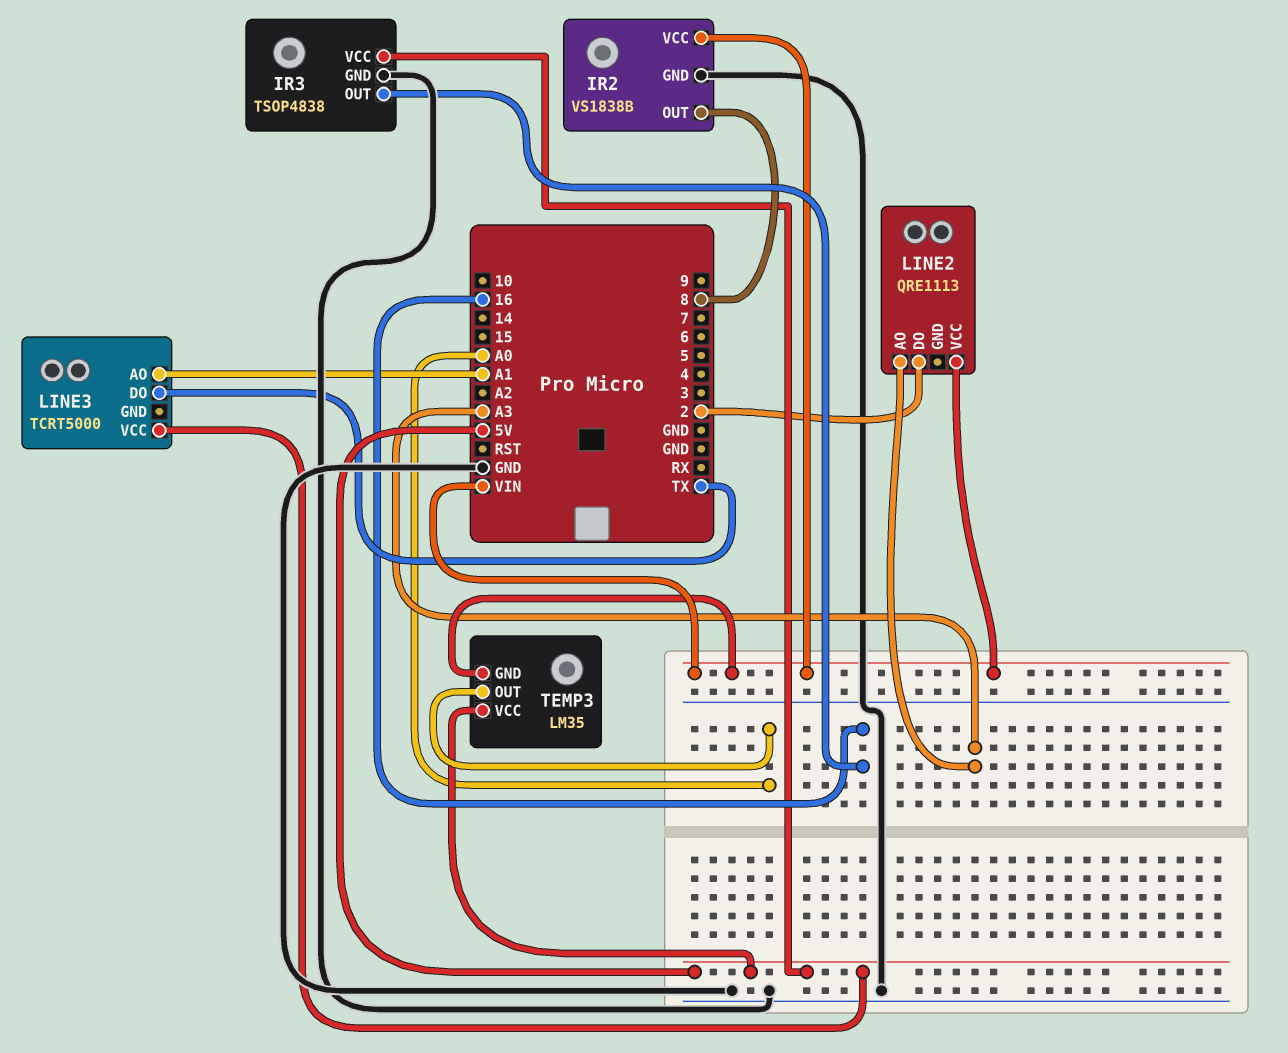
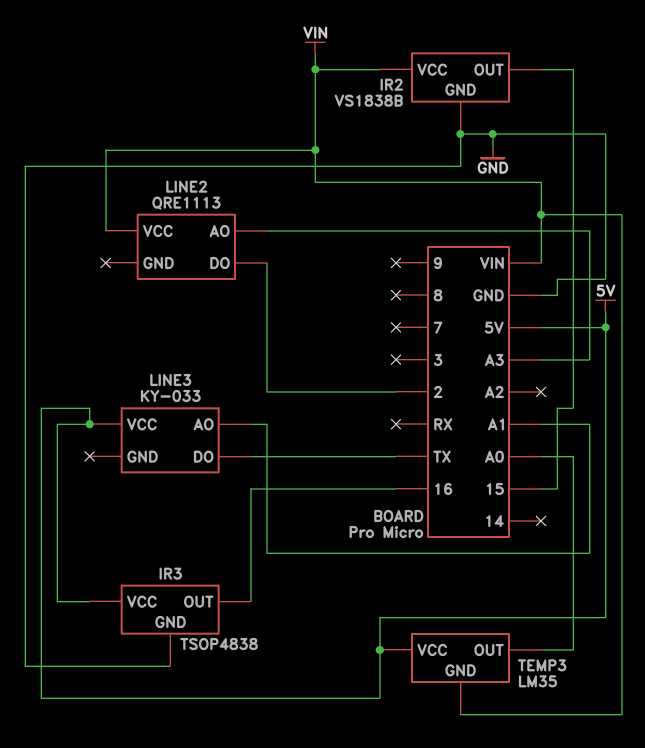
IR2 pin OUT: 8 -> 15
LINE3: TCRT5000 -> KY-033

